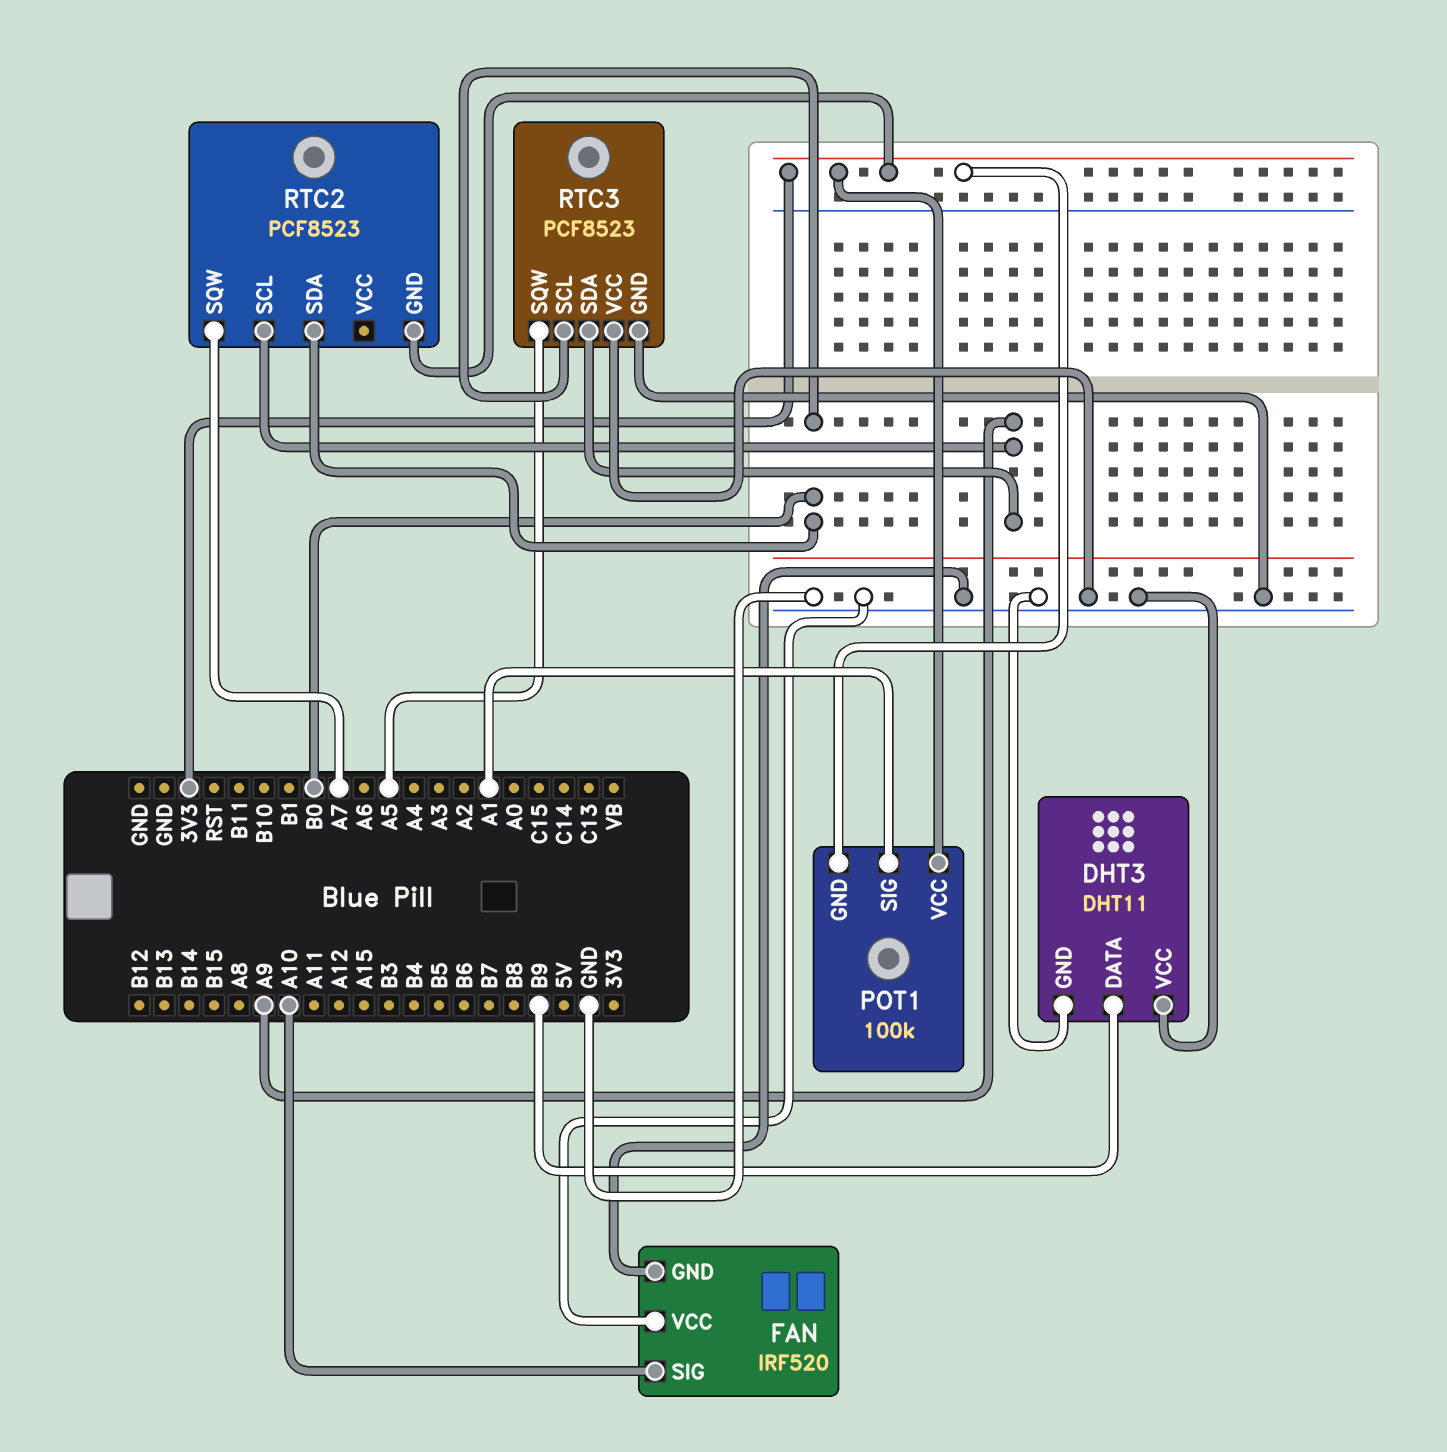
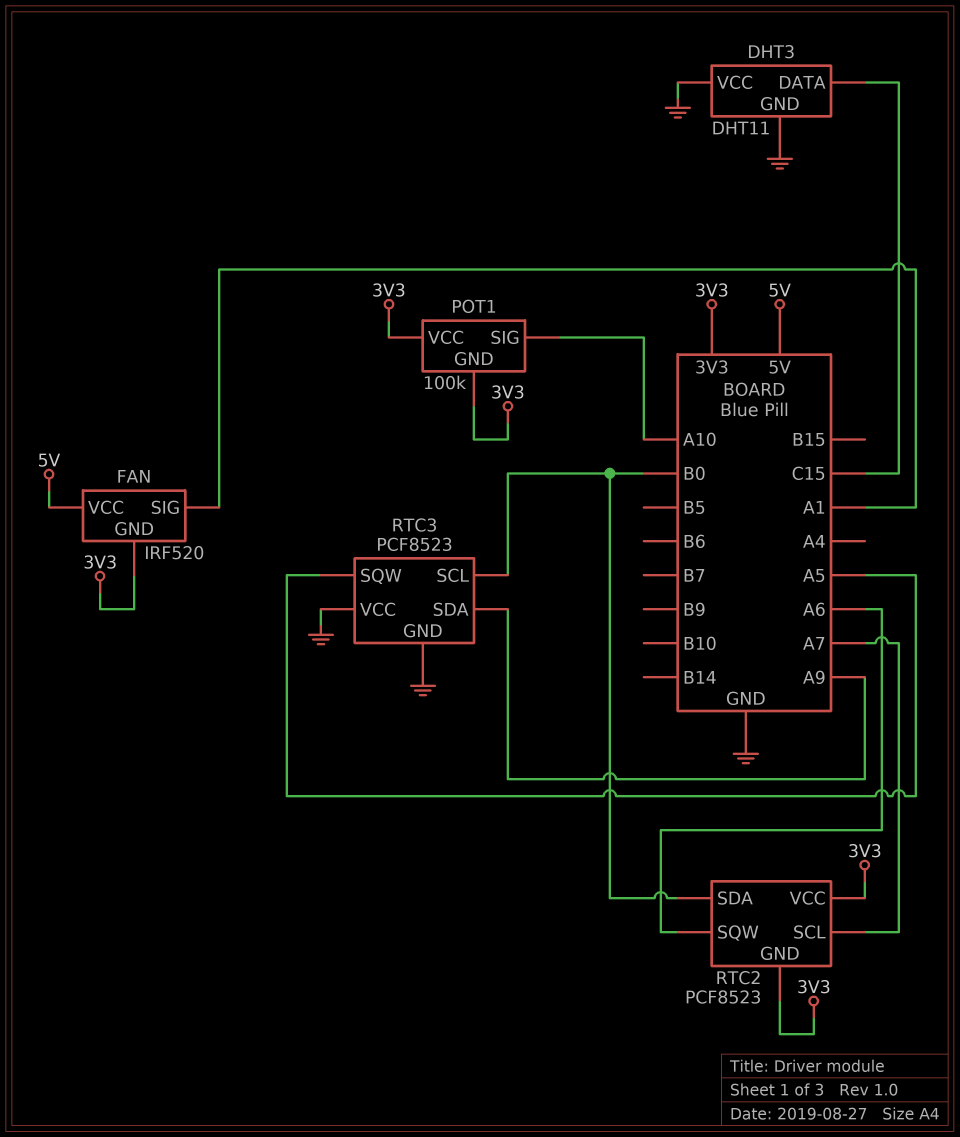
DHT3 pin DATA: B9 -> C15
FAN pin GND: GND -> 3V3
FAN pin SIG: A10 -> A1
FAN pin VCC: GND -> 5V
POT1 pin SIG: A1 -> A10
RTC2 pin SCL: A9 -> A7
RTC2 pin SQW: A7 -> A6
RTC2 pin VCC: none -> 3V3

